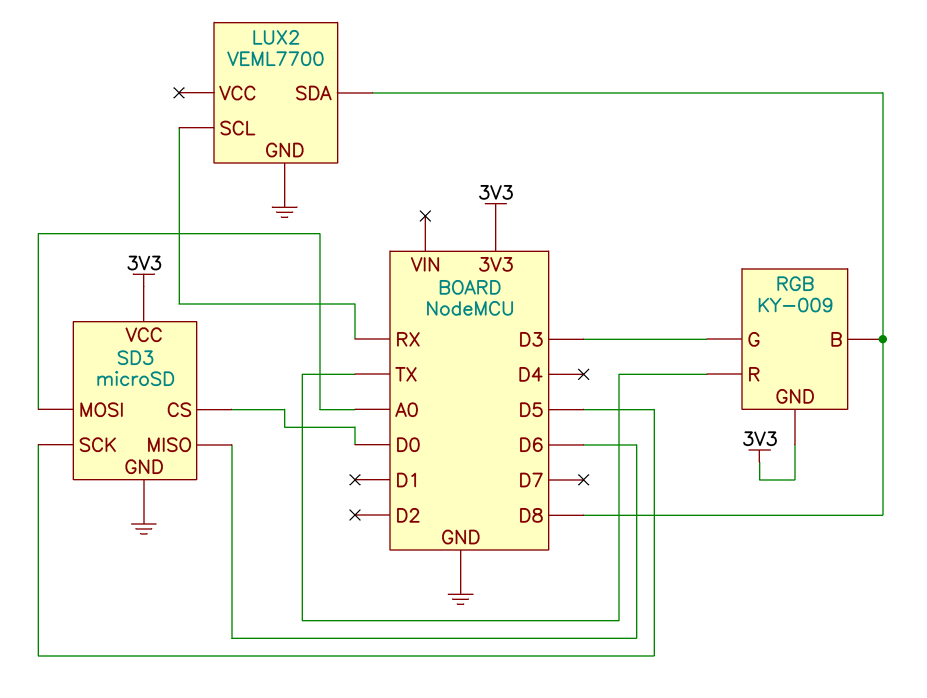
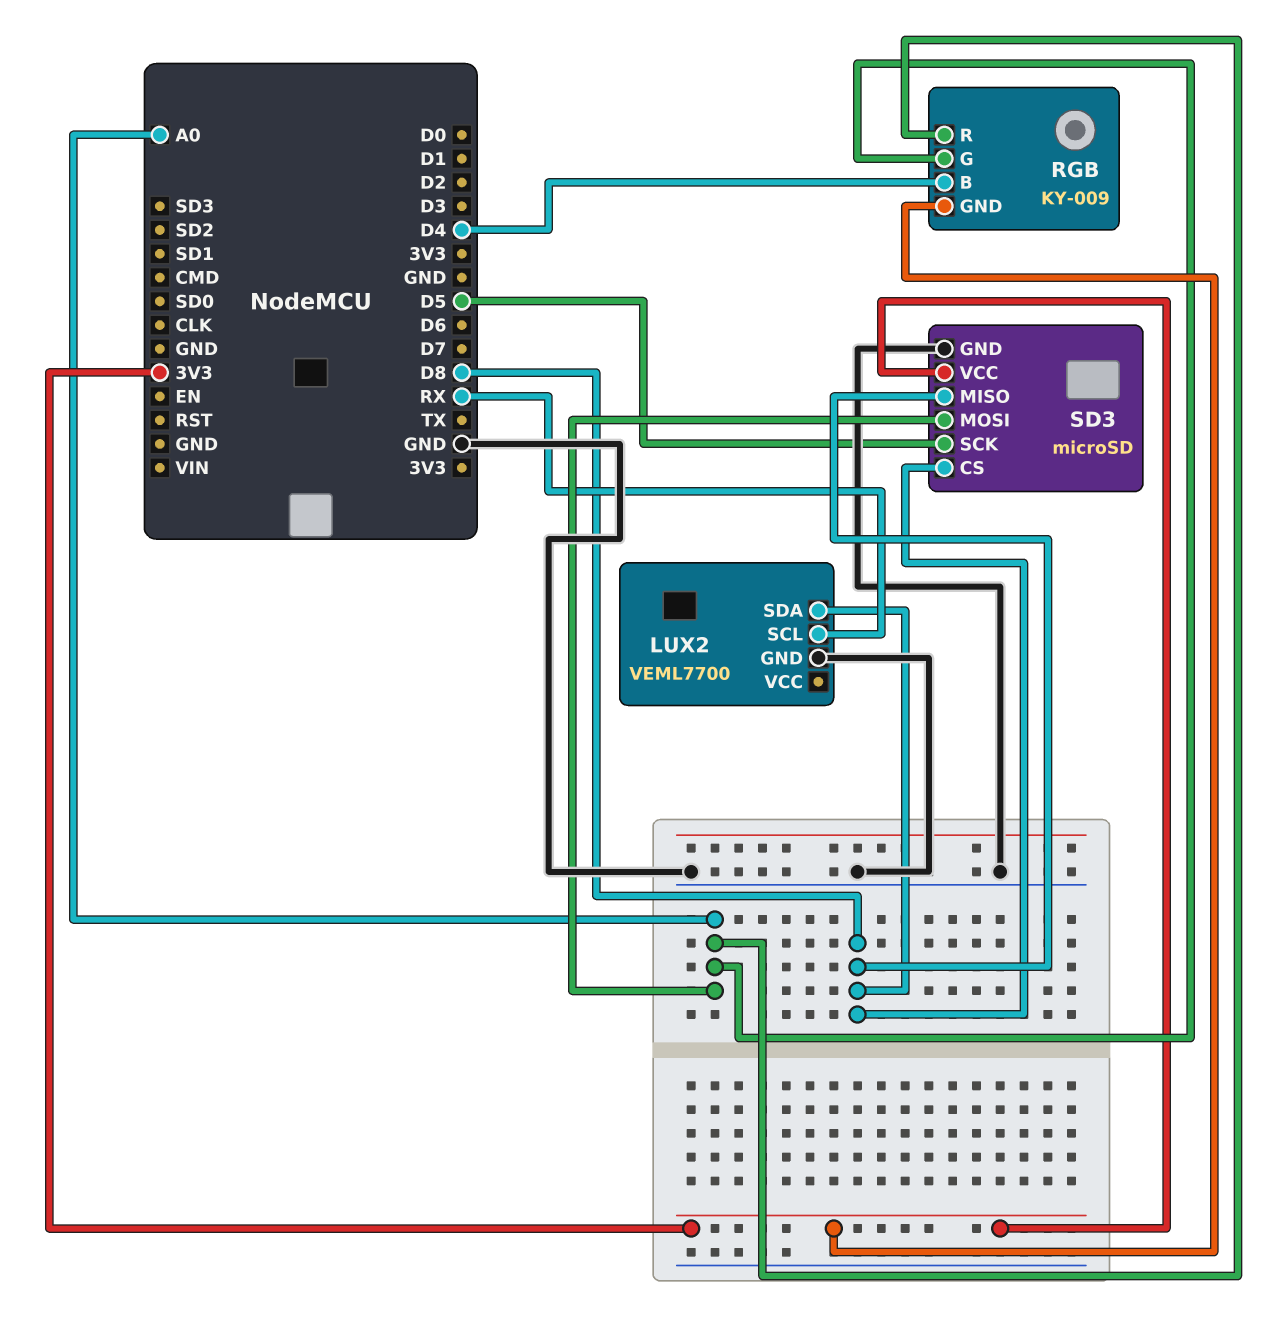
RGB pin B: D8 -> D4
RGB pin G: D3 -> A0
RGB pin R: TX -> A0
SD3 pin CS: D0 -> D8
SD3 pin MISO: D6 -> D8

